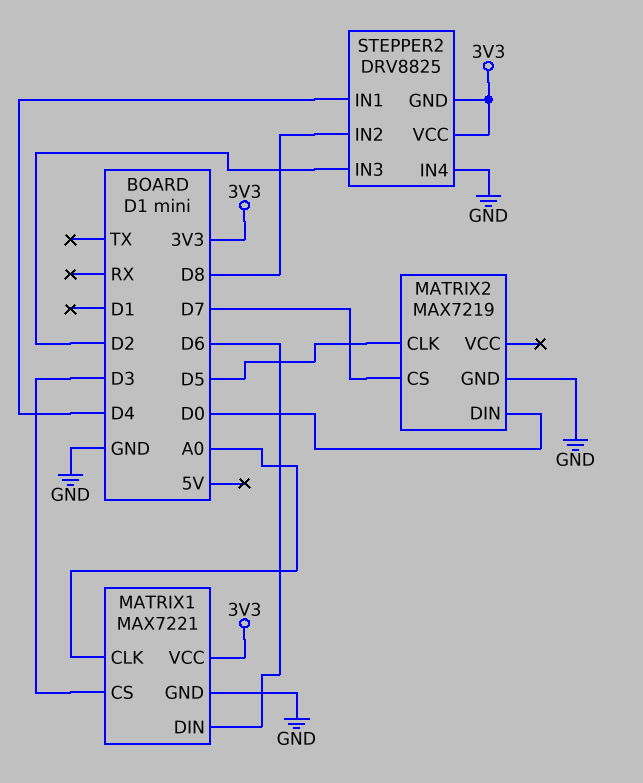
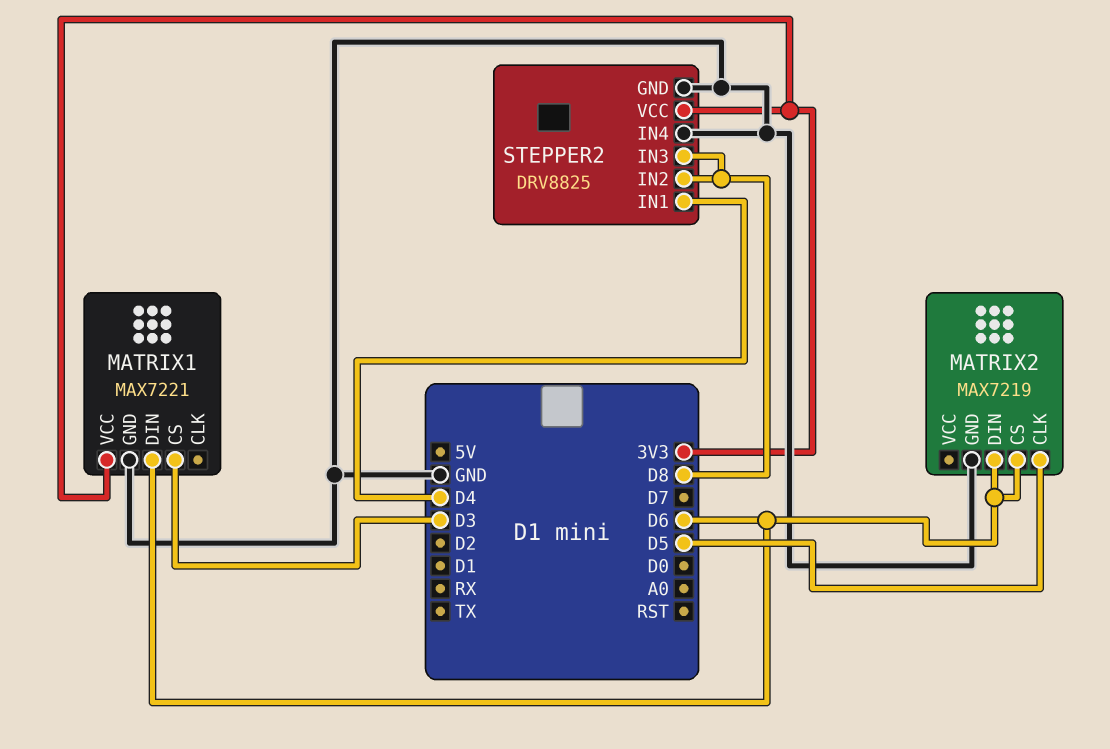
MATRIX1 pin CLK: A0 -> none
MATRIX2 pin CS: D7 -> D6
MATRIX2 pin DIN: D0 -> D6
STEPPER2 pin GND: 3V3 -> GND
STEPPER2 pin IN3: D2 -> D8

